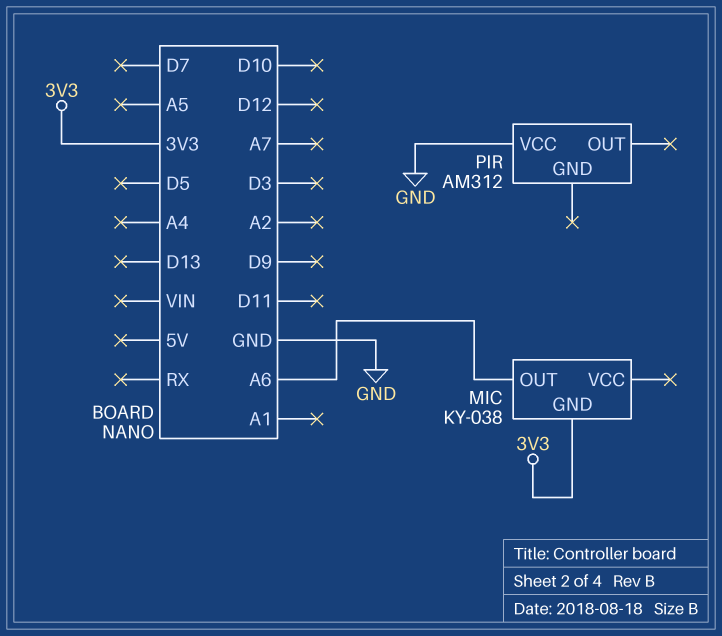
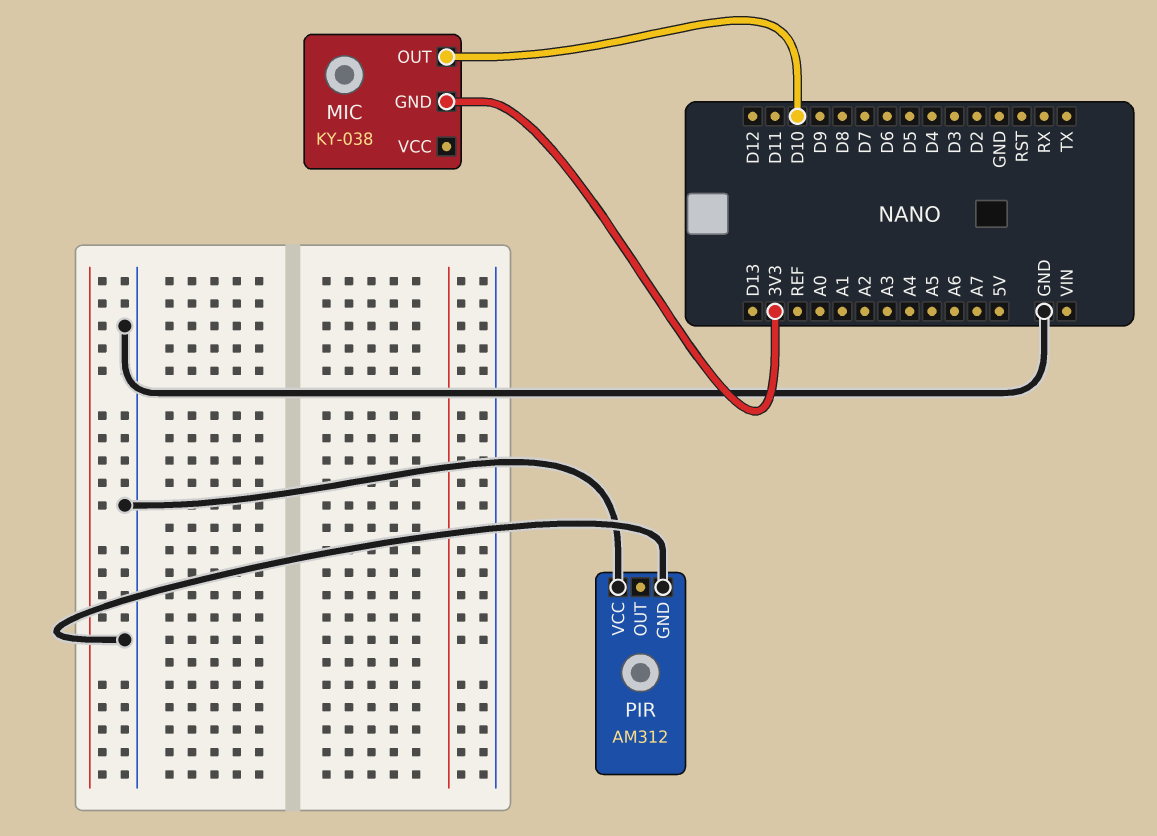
MIC pin OUT: A6 -> D10
PIR pin GND: none -> GND

